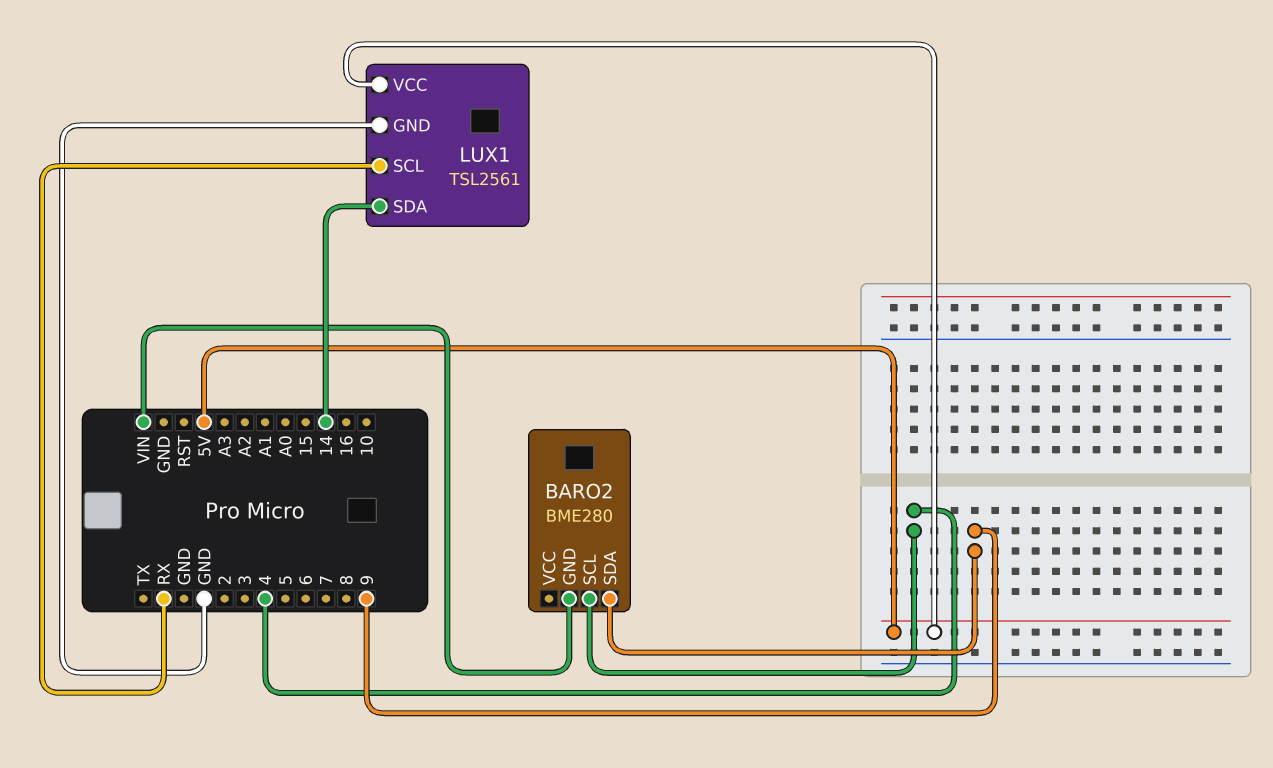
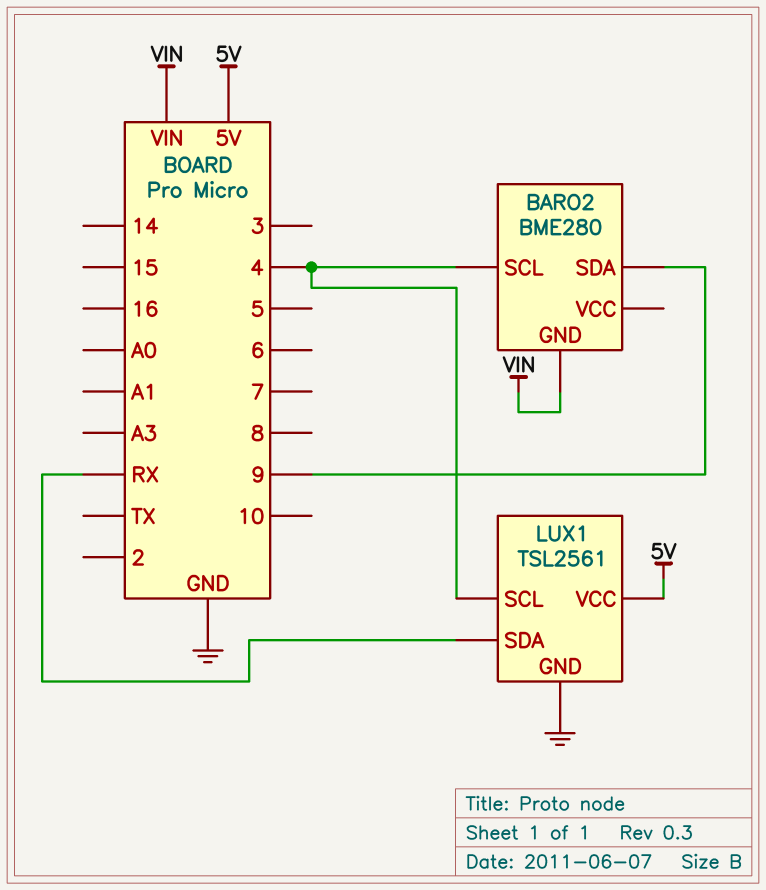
LUX1 pin SCL: RX -> 4
LUX1 pin SDA: 14 -> RX

